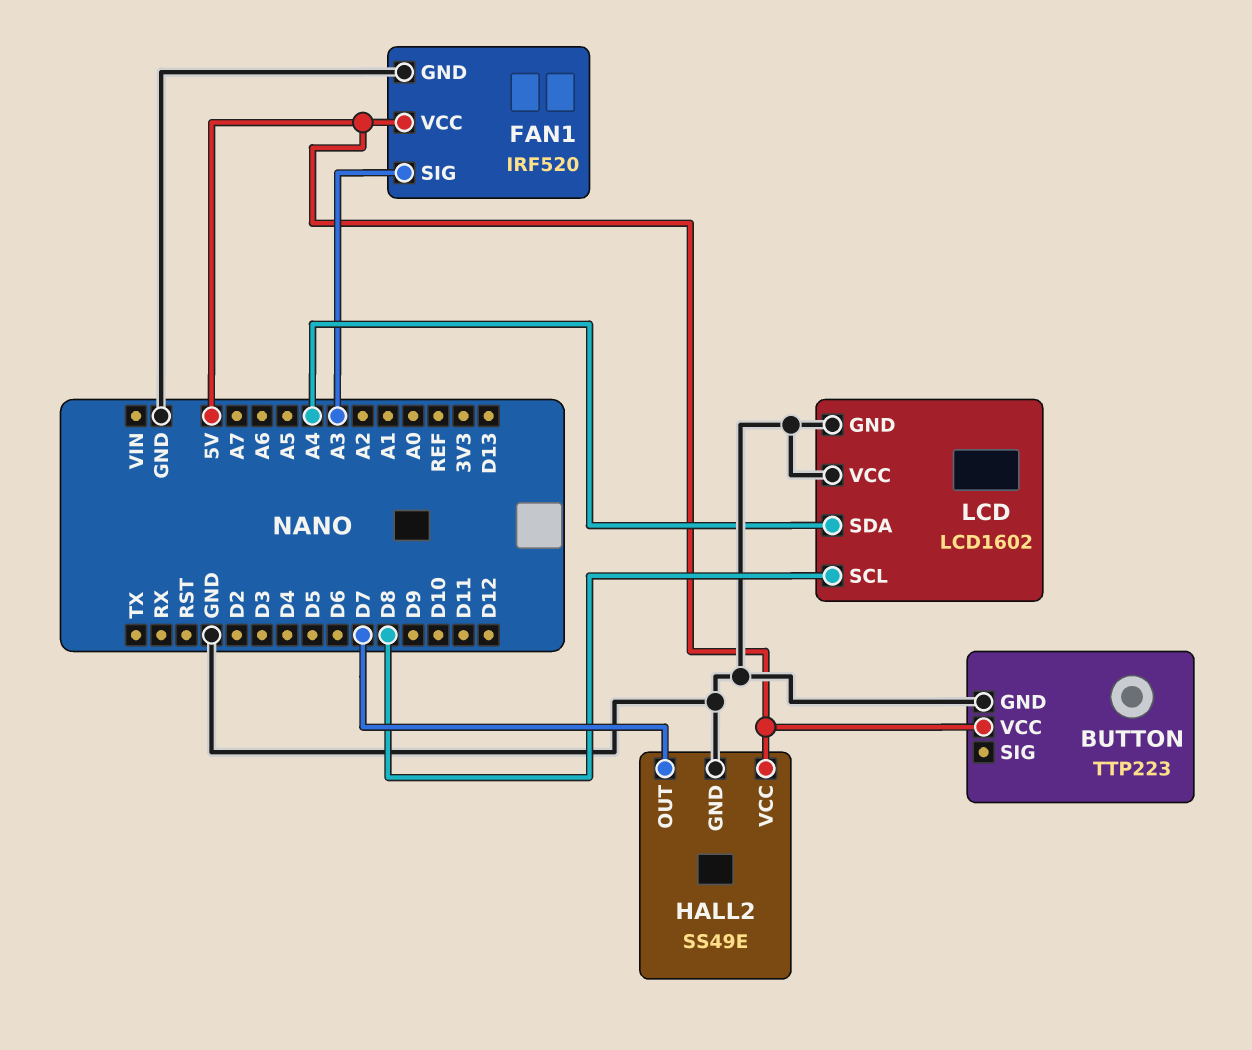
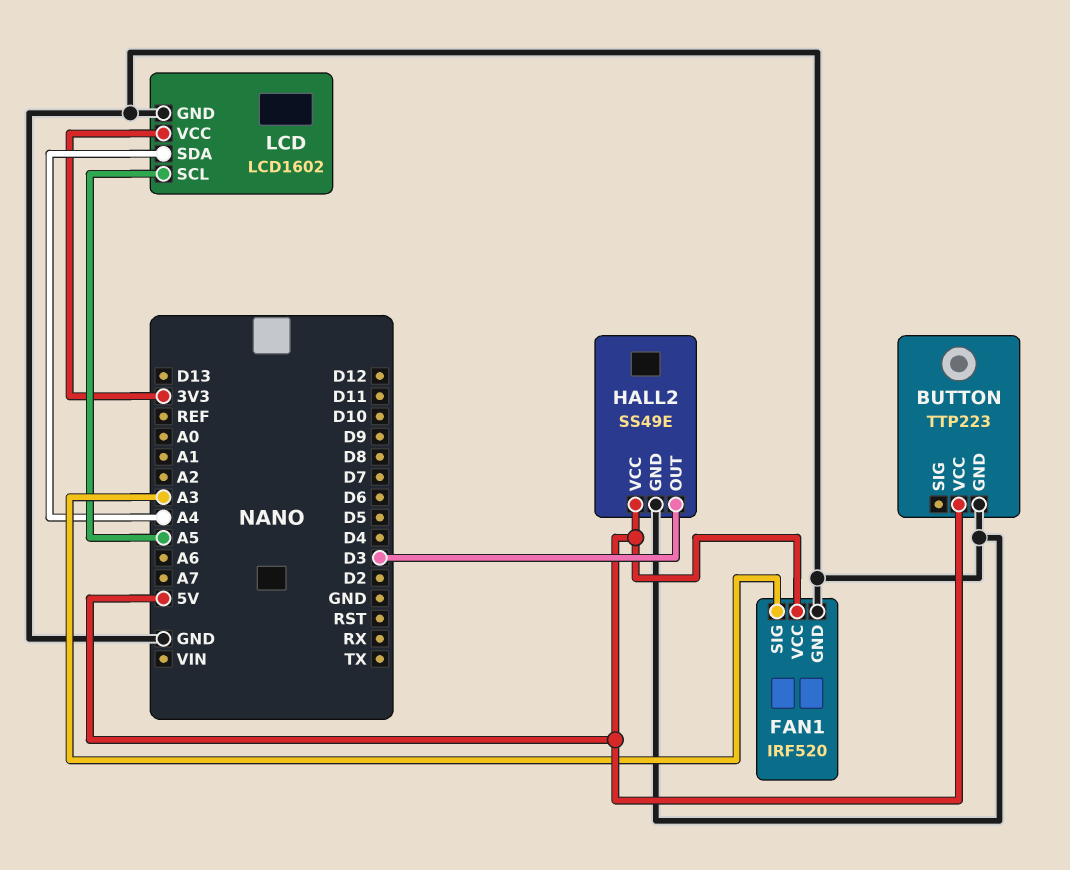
HALL2 pin OUT: D7 -> D3
LCD pin SCL: D8 -> A5
LCD pin VCC: GND -> 3V3

